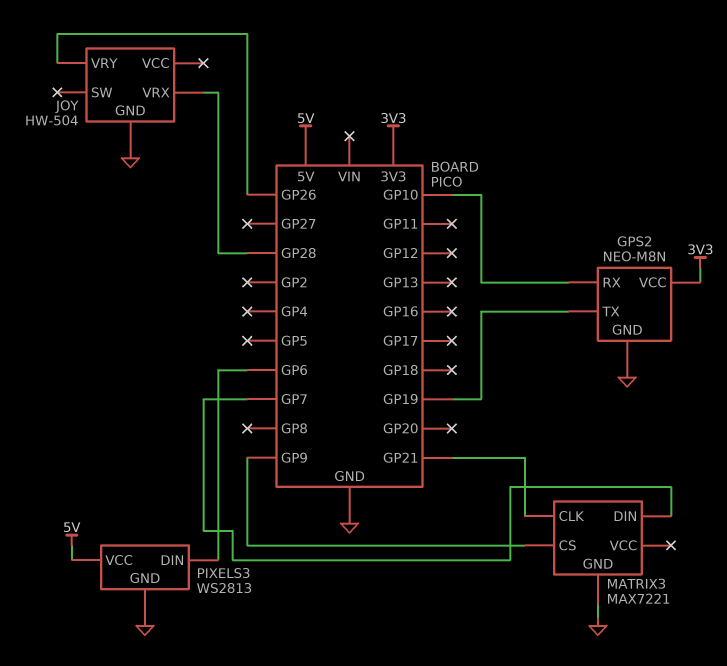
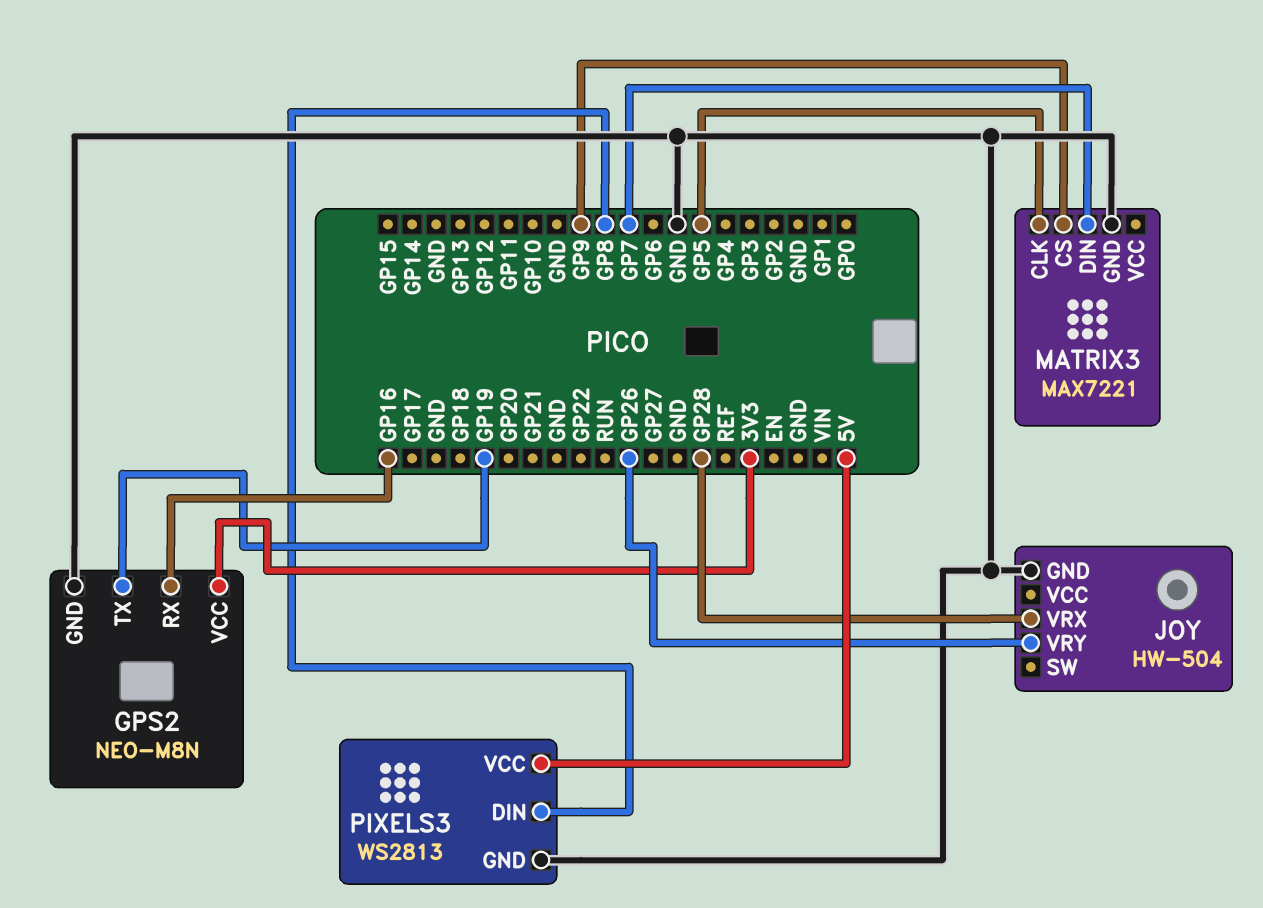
GPS2 pin RX: GP10 -> GP16
MATRIX3 pin CLK: GP21 -> GP5
PIXELS3 pin DIN: GP6 -> GP8

